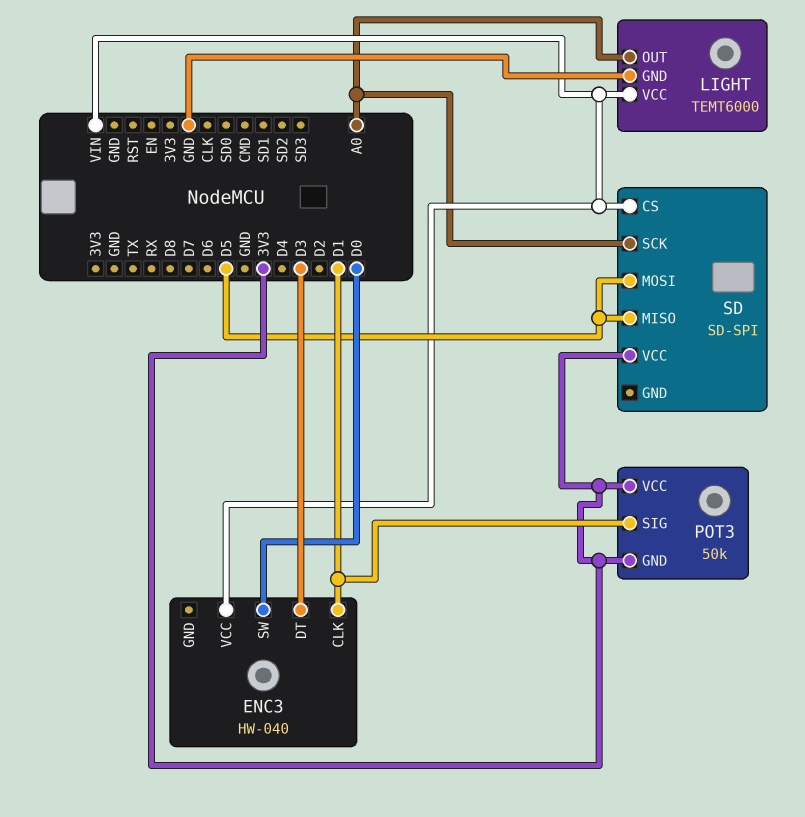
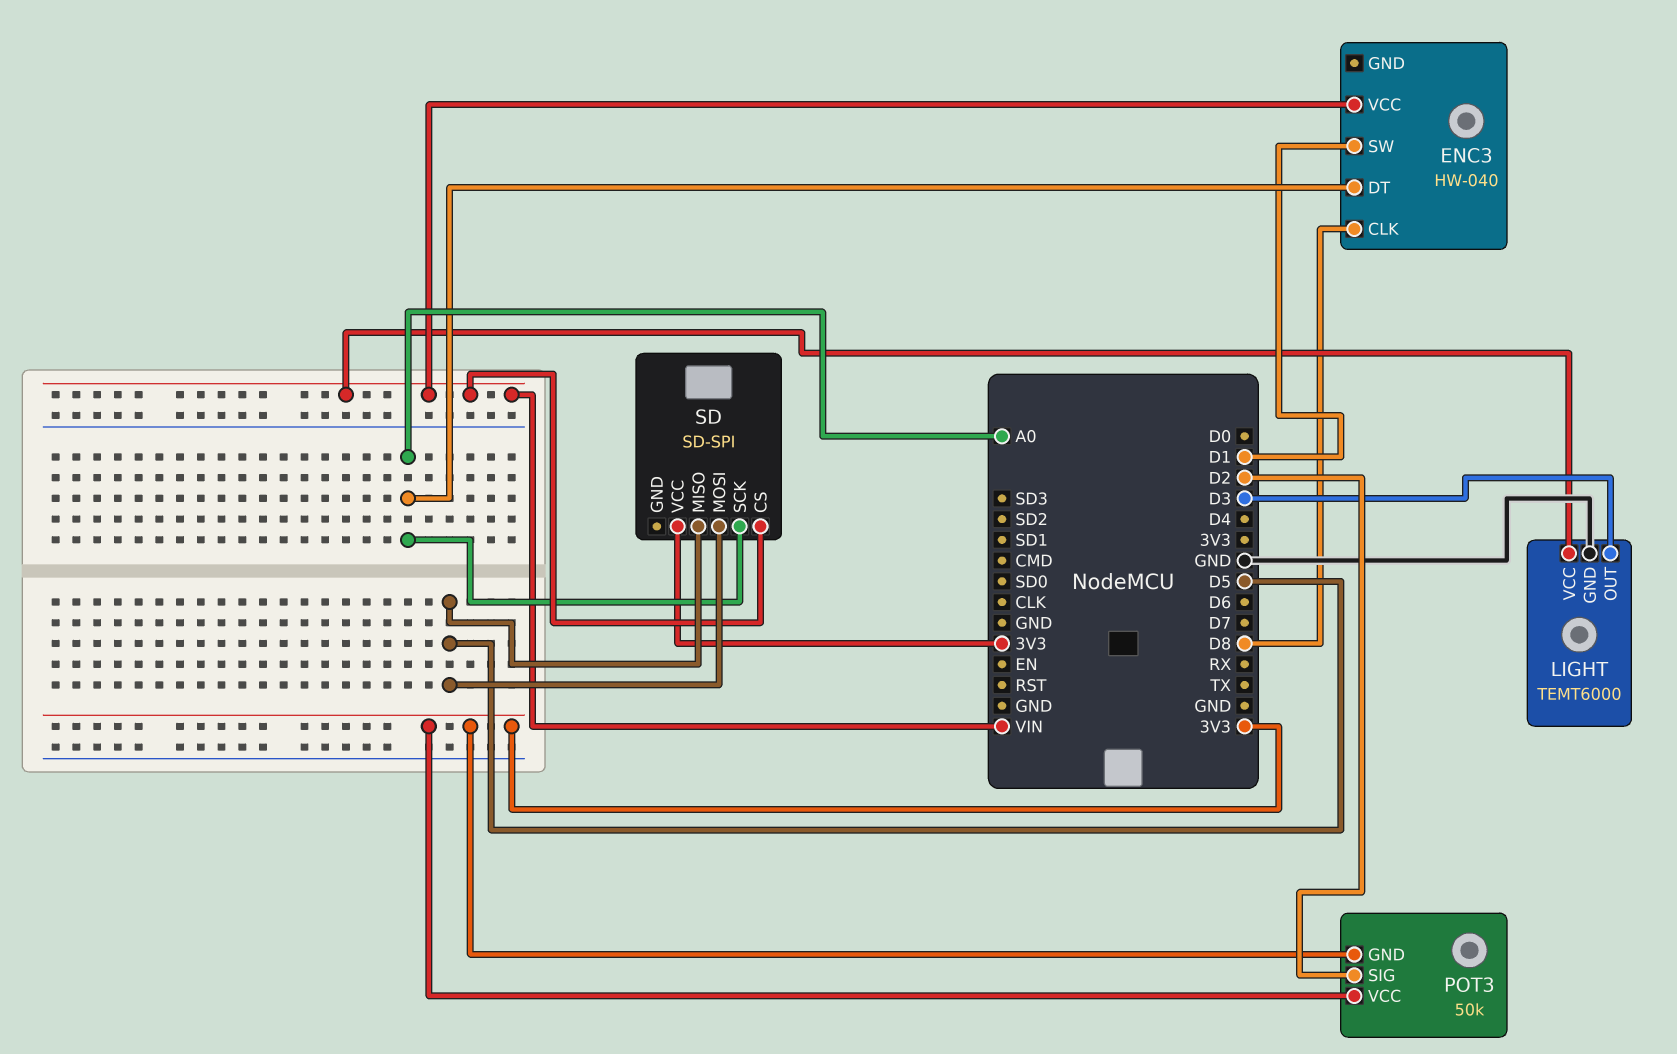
ENC3 pin CLK: D1 -> D8
ENC3 pin DT: D3 -> A0
ENC3 pin SW: D0 -> D1
LIGHT pin OUT: A0 -> D3
POT3 pin SIG: D1 -> D2

